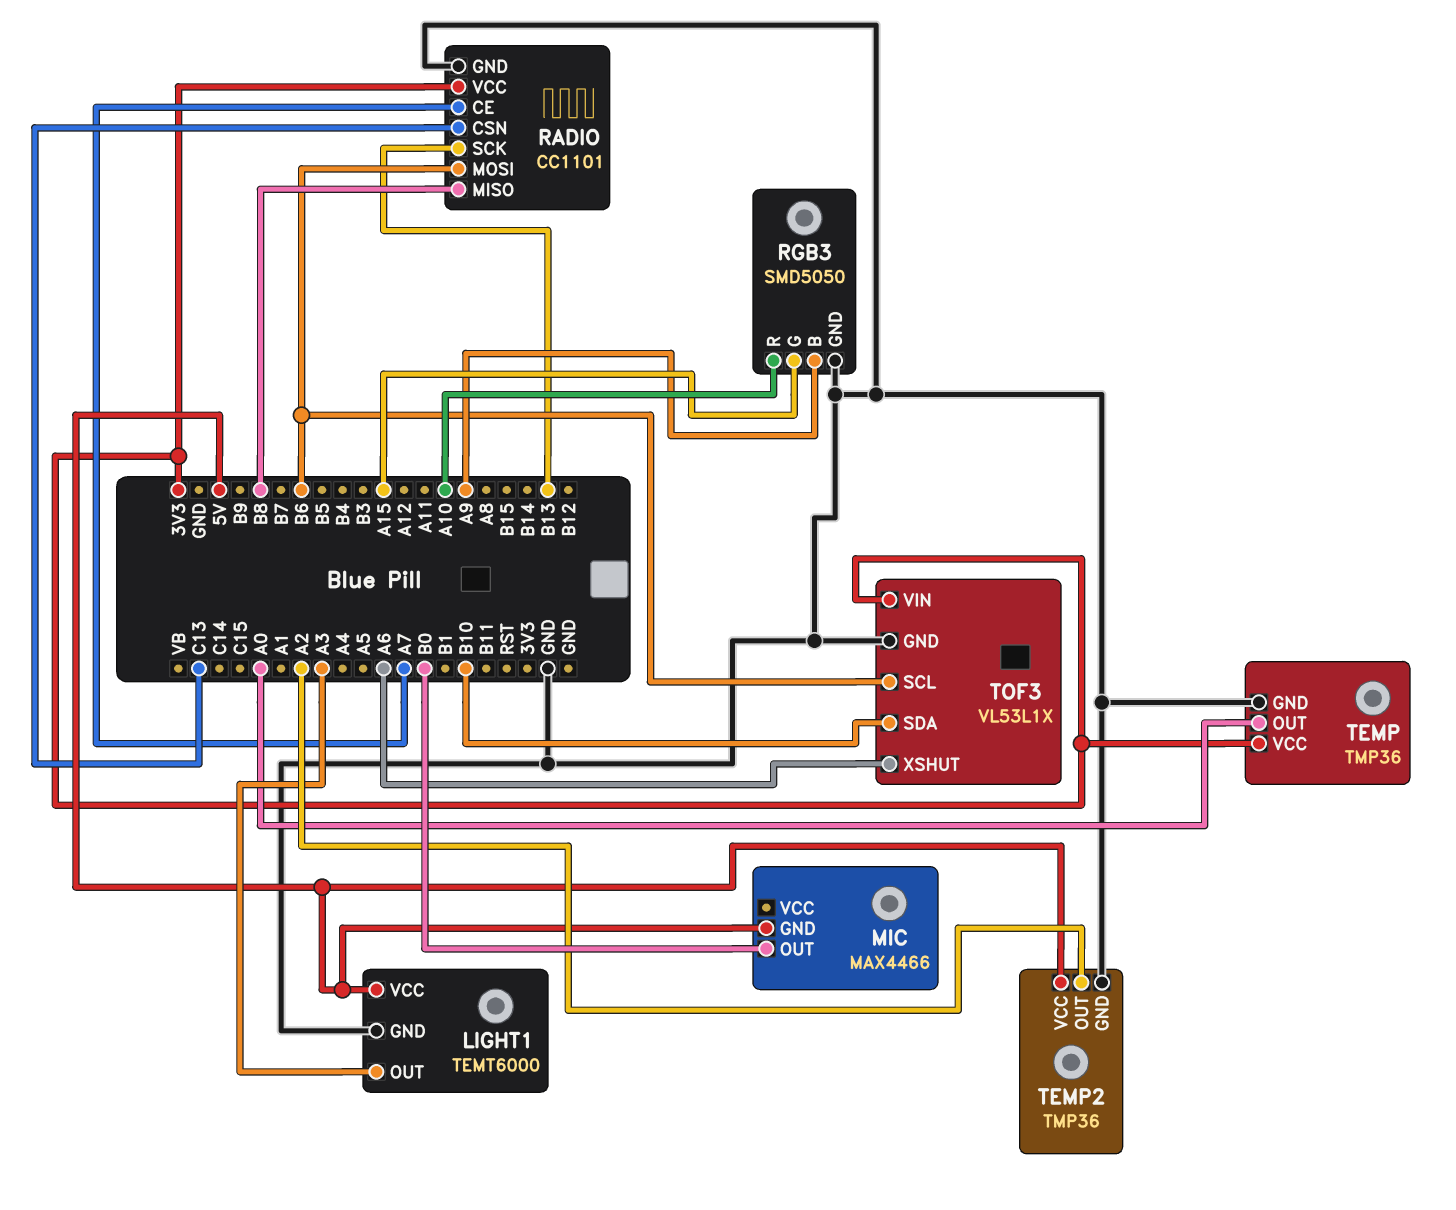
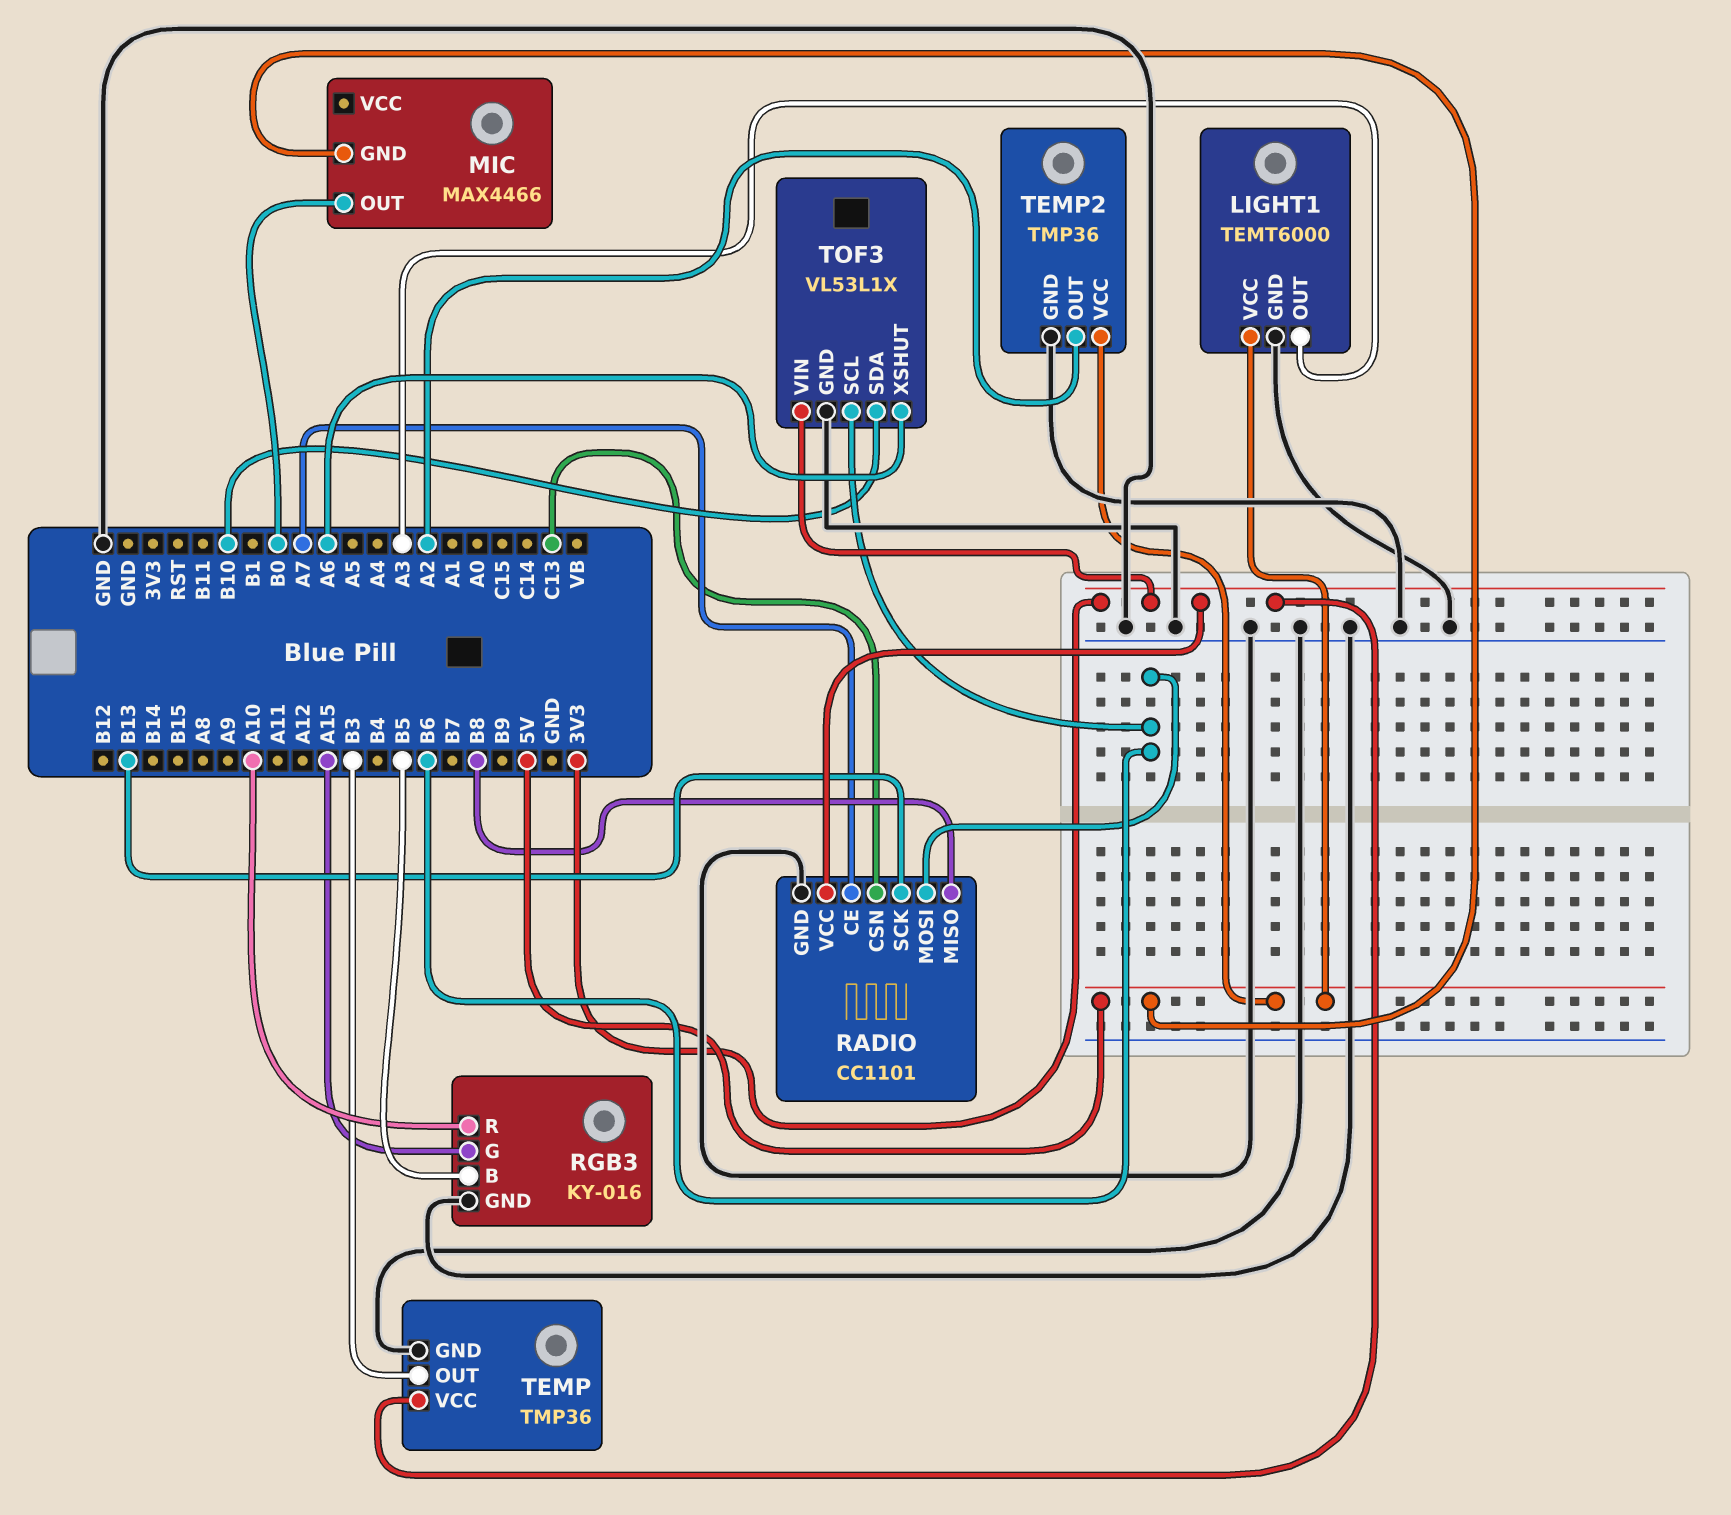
RGB3: SMD5050 -> KY-016
RGB3 pin B: A9 -> B5
TEMP pin OUT: A0 -> B3

